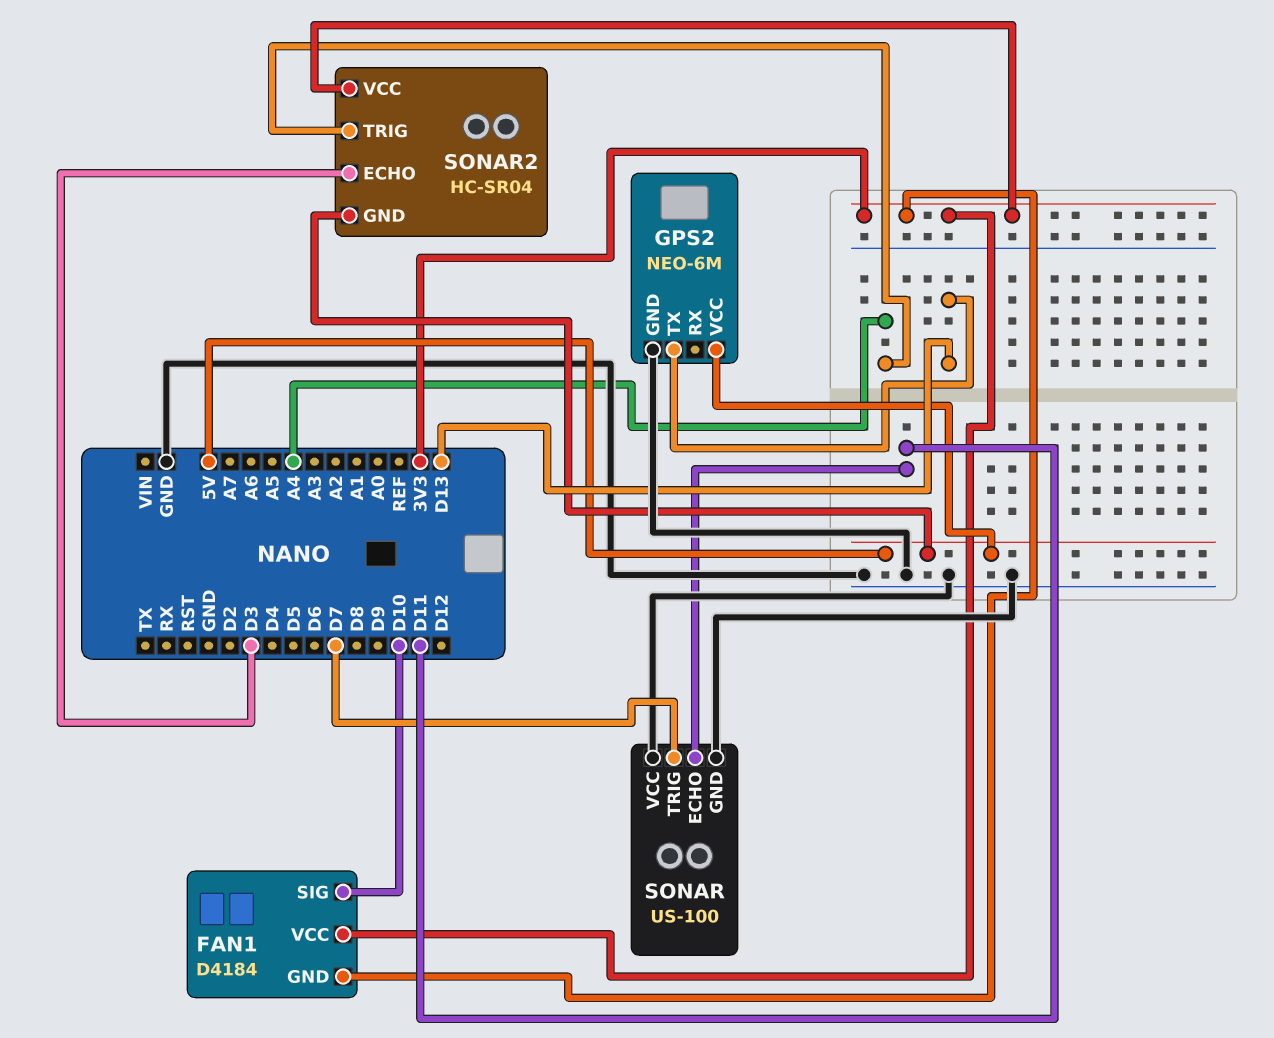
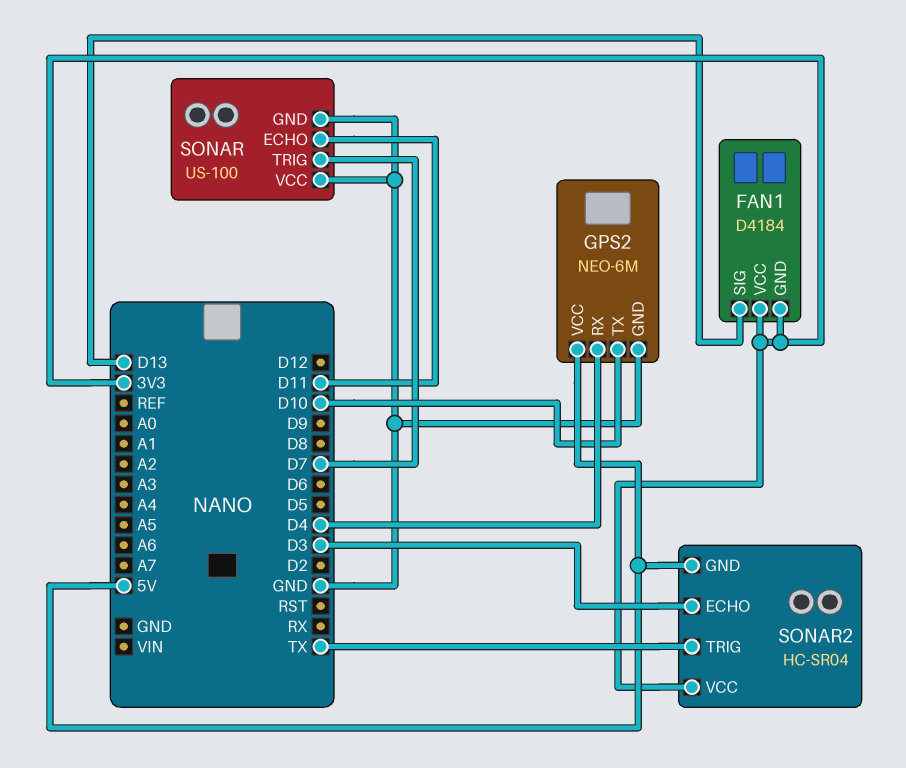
FAN1 pin SIG: D10 -> D13
GPS2 pin RX: none -> D4
GPS2 pin TX: D13 -> D10
SONAR2 pin TRIG: A4 -> TX

